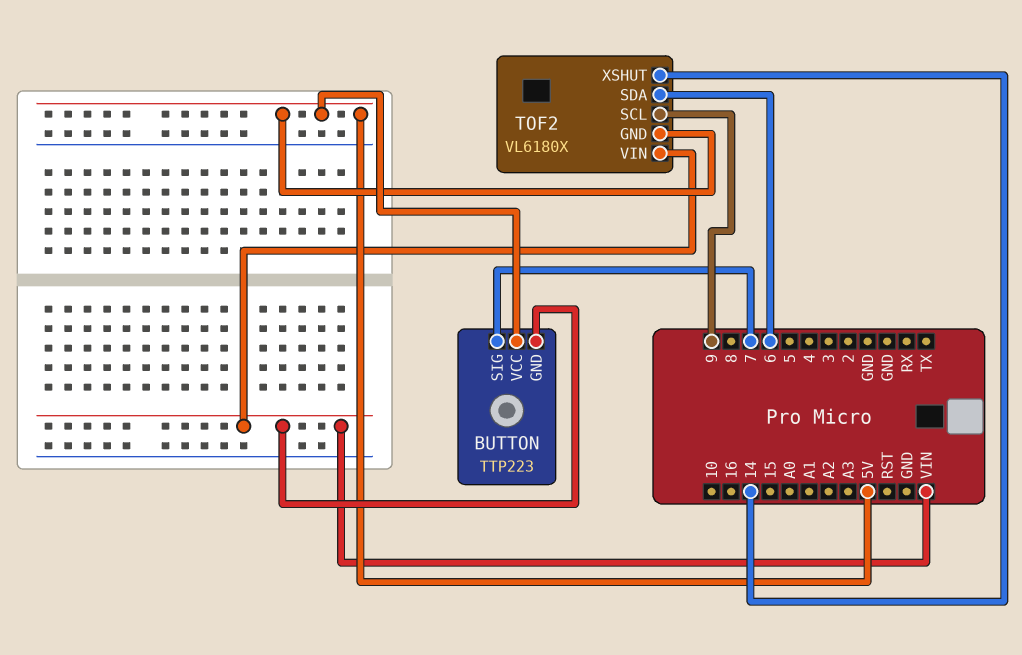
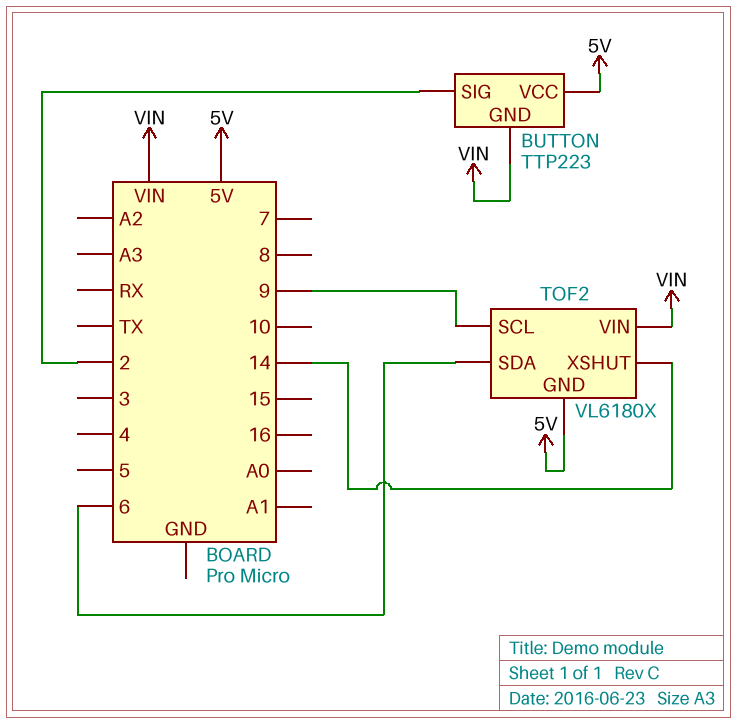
BUTTON pin SIG: 7 -> 2

